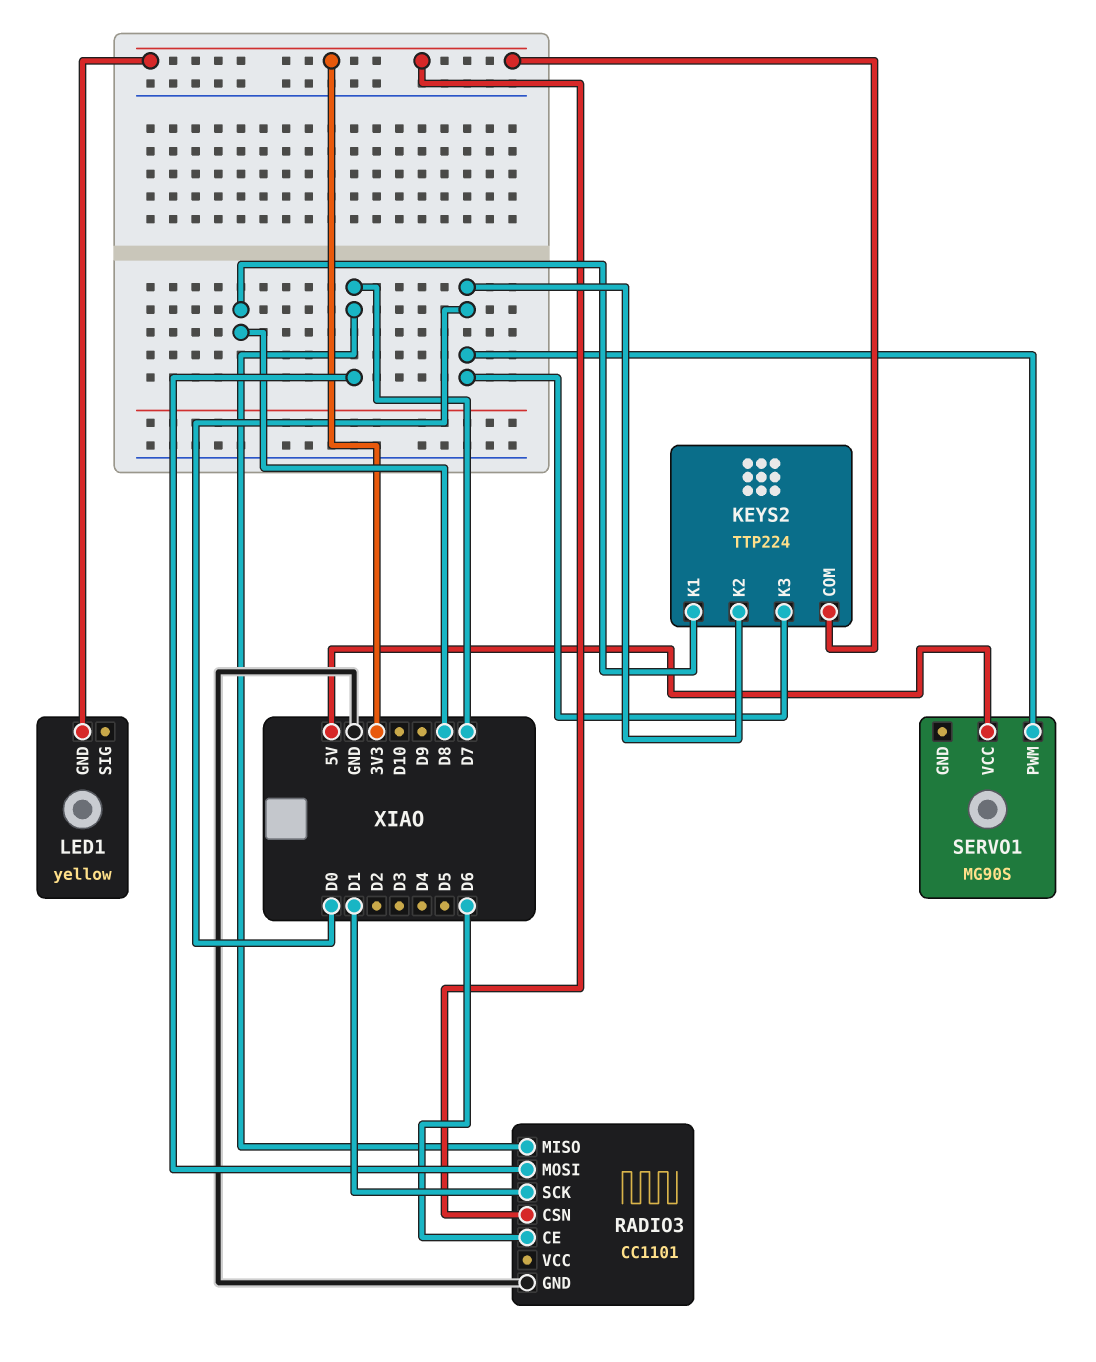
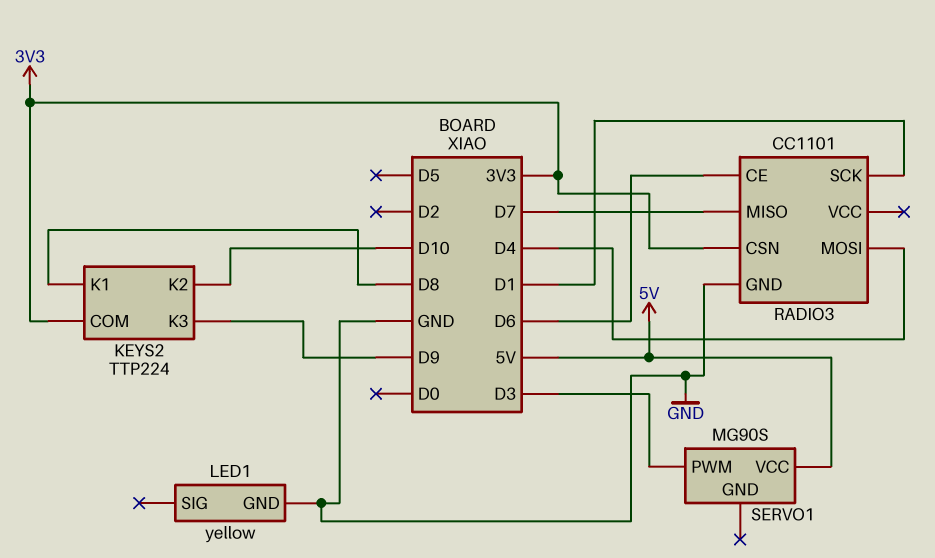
KEYS2 pin K2: D0 -> D10
KEYS2 pin K3: D0 -> D9
LED1 pin GND: 3V3 -> GND
RADIO3 pin MOSI: D7 -> D4
SERVO1 pin PWM: D0 -> D3

